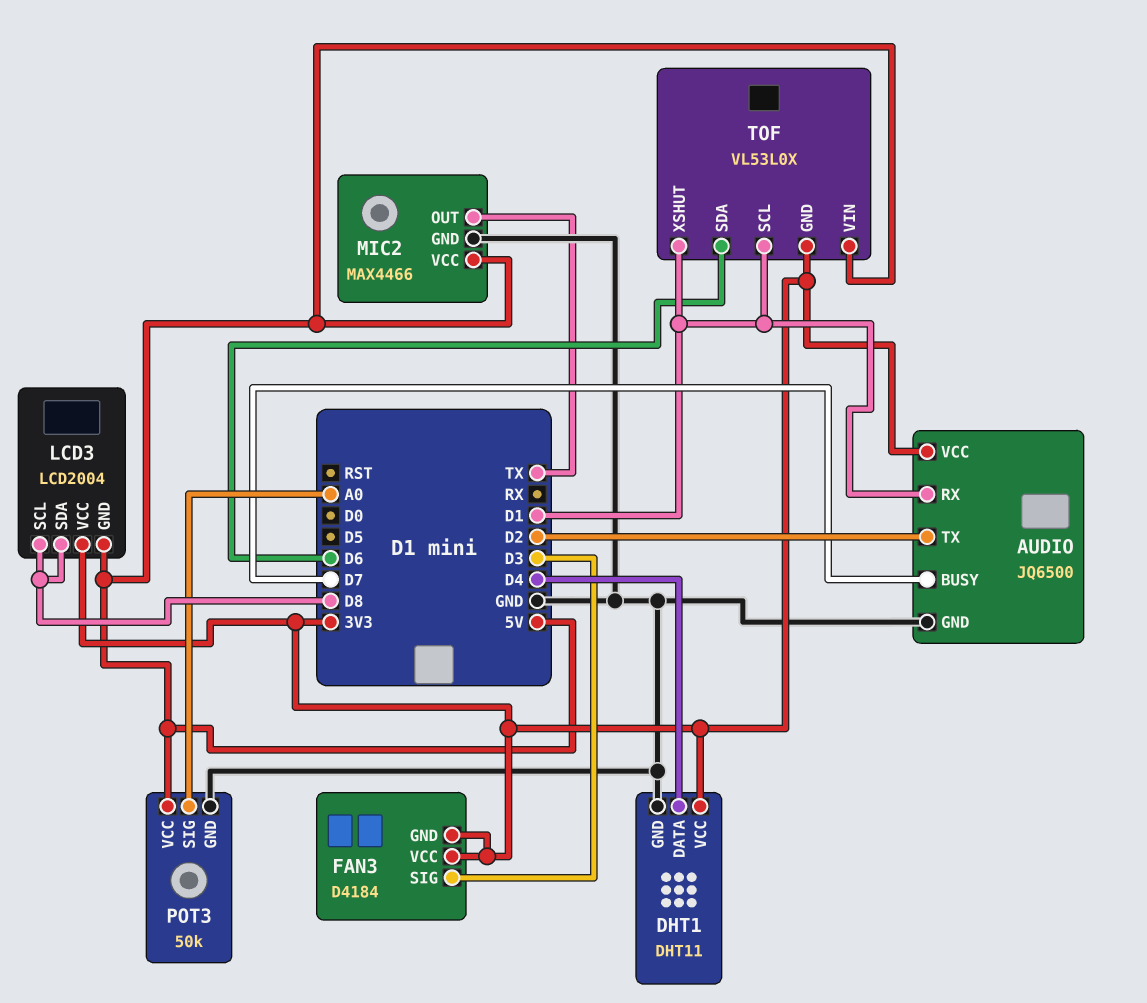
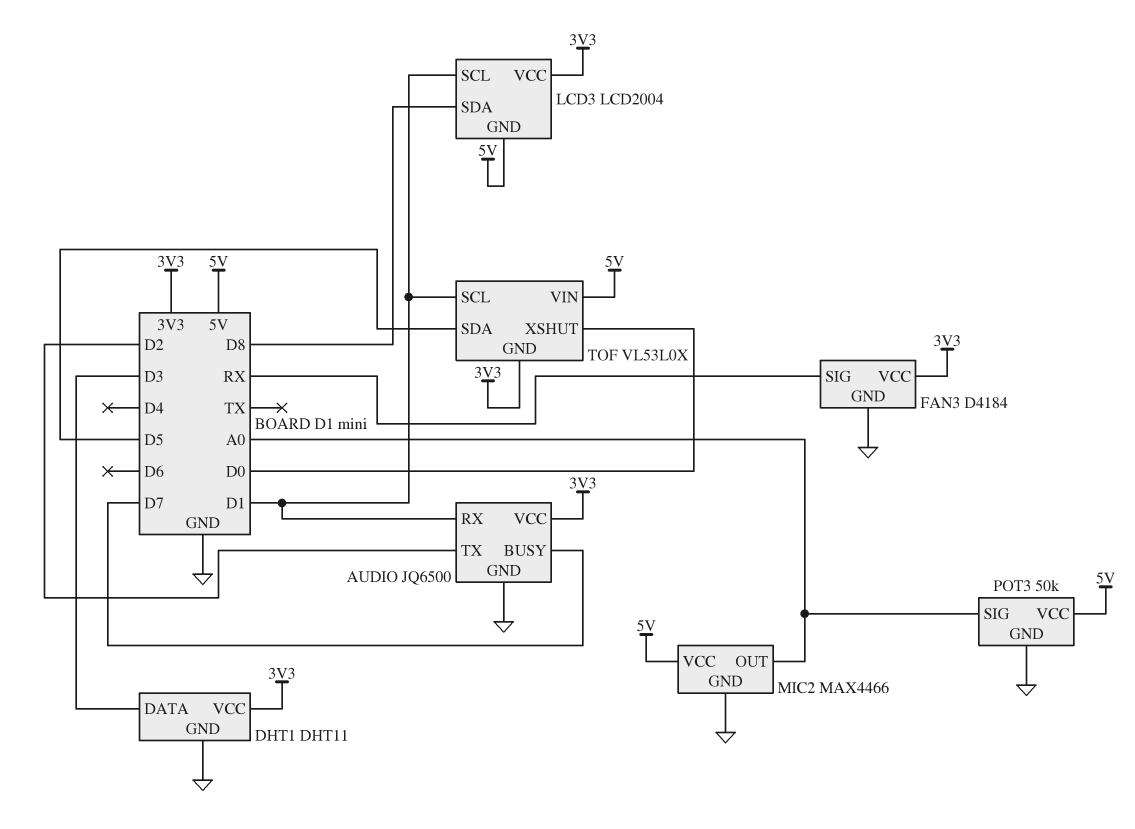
DHT1 pin DATA: D4 -> D3
FAN3 pin GND: 3V3 -> GND
FAN3 pin SIG: D3 -> RX
LCD3 pin SCL: D8 -> D1
MIC2 pin OUT: TX -> A0
TOF pin SDA: D6 -> D5
TOF pin XSHUT: D1 -> D0

